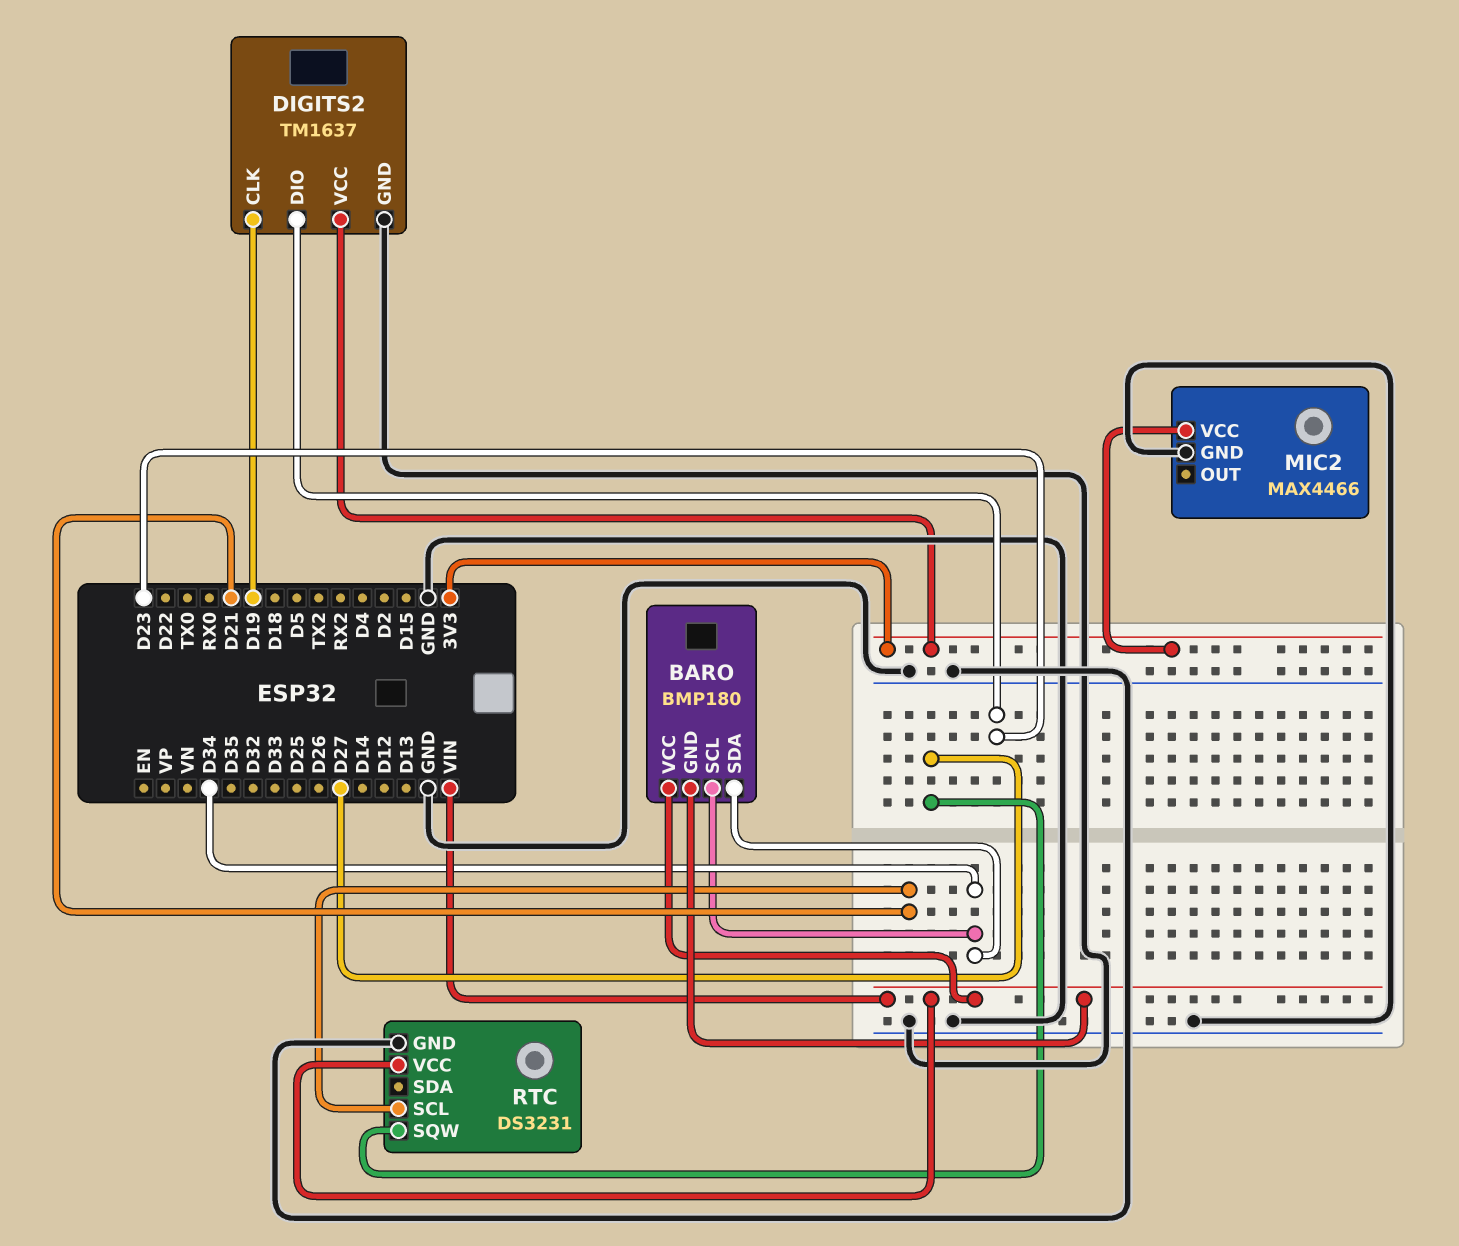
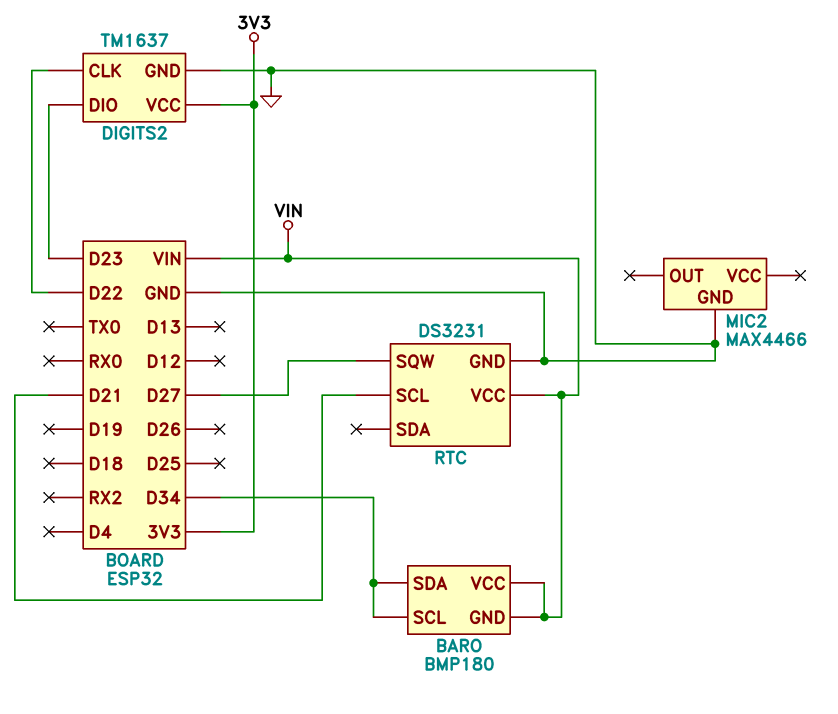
DIGITS2 pin CLK: D19 -> D22
MIC2 pin VCC: 3V3 -> none

